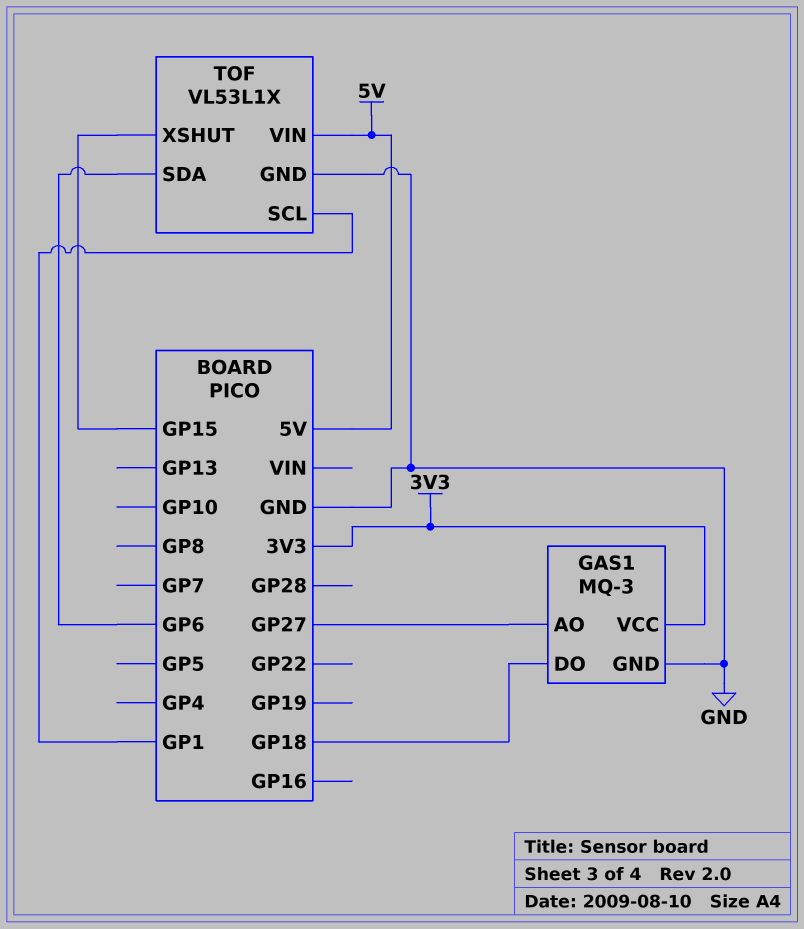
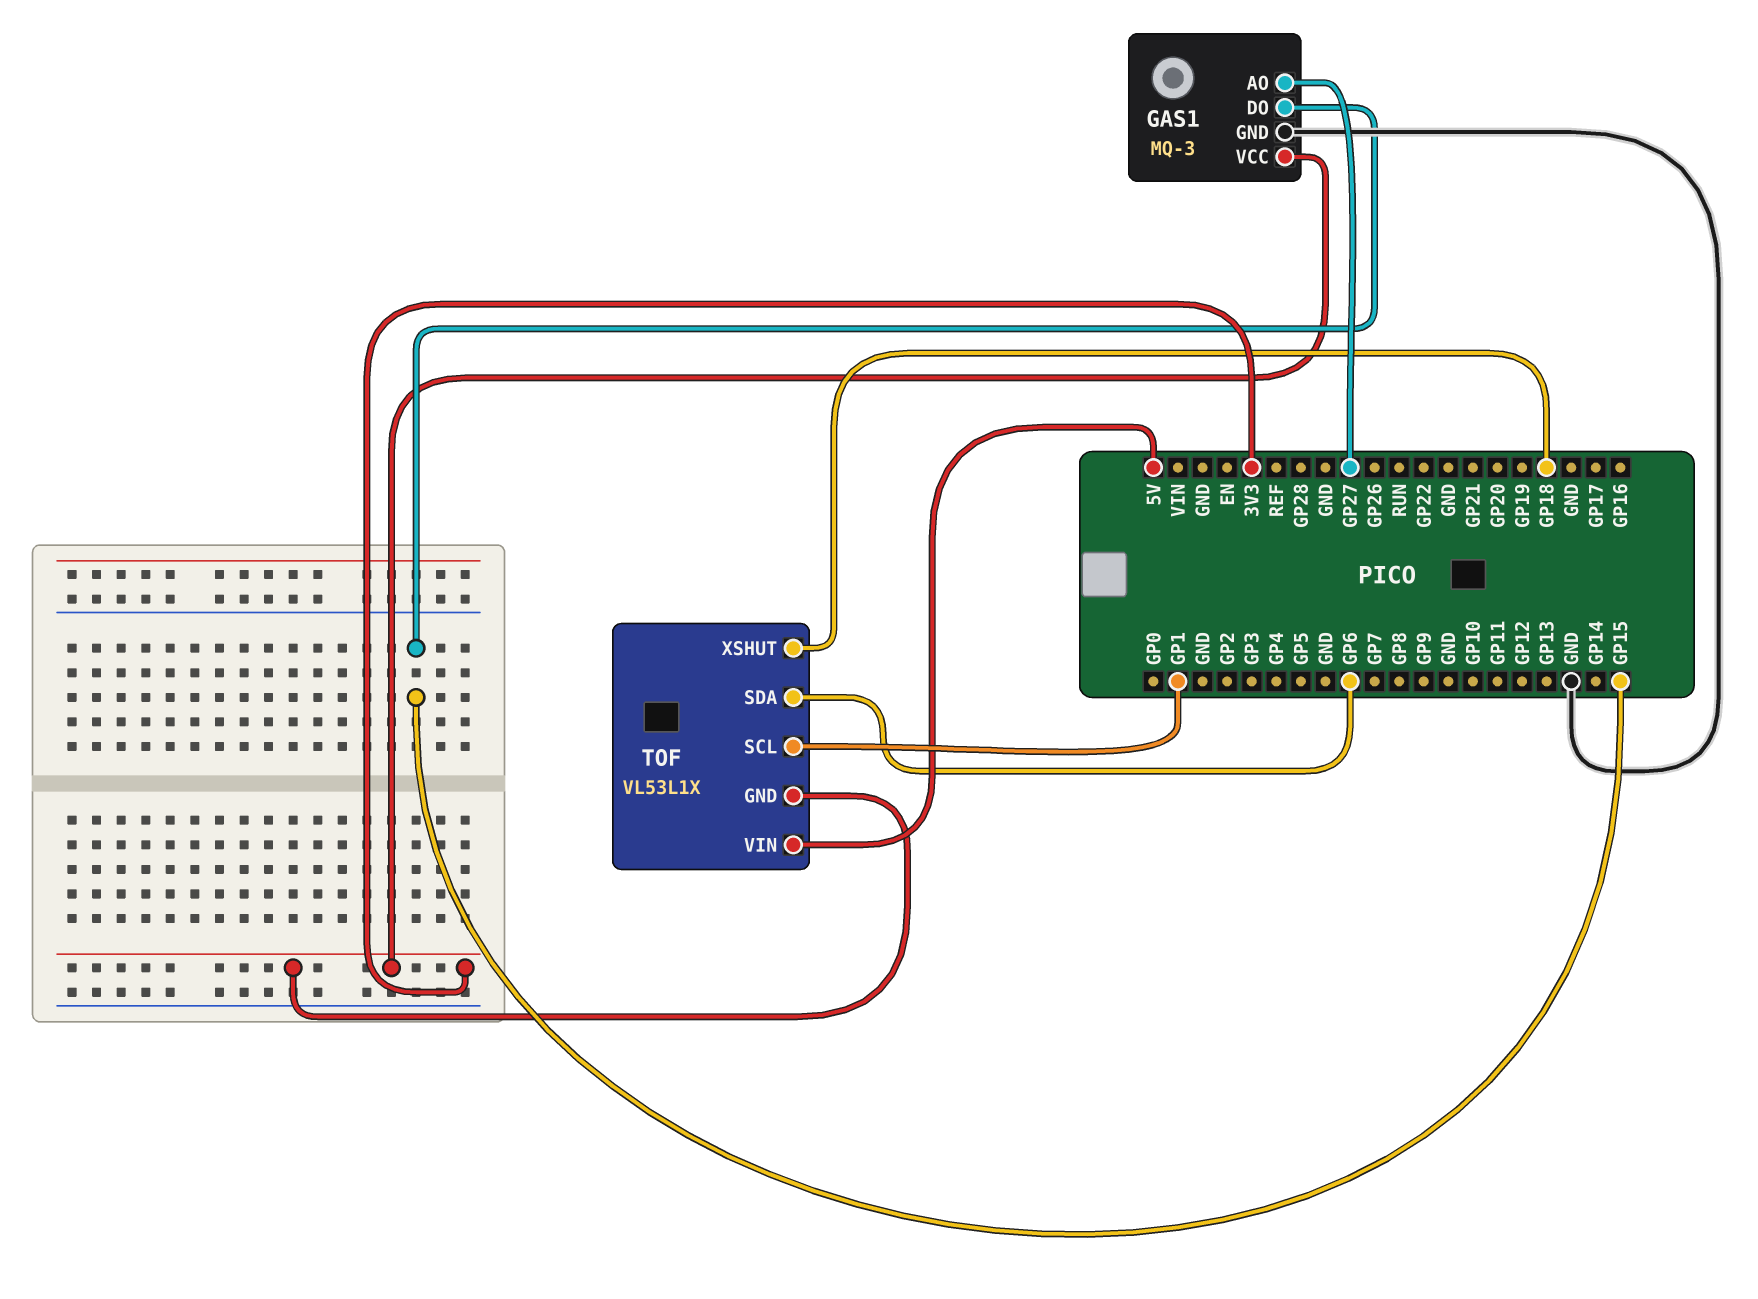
GAS1 pin DO: GP18 -> GP15
TOF pin GND: GND -> 3V3
TOF pin XSHUT: GP15 -> GP18

